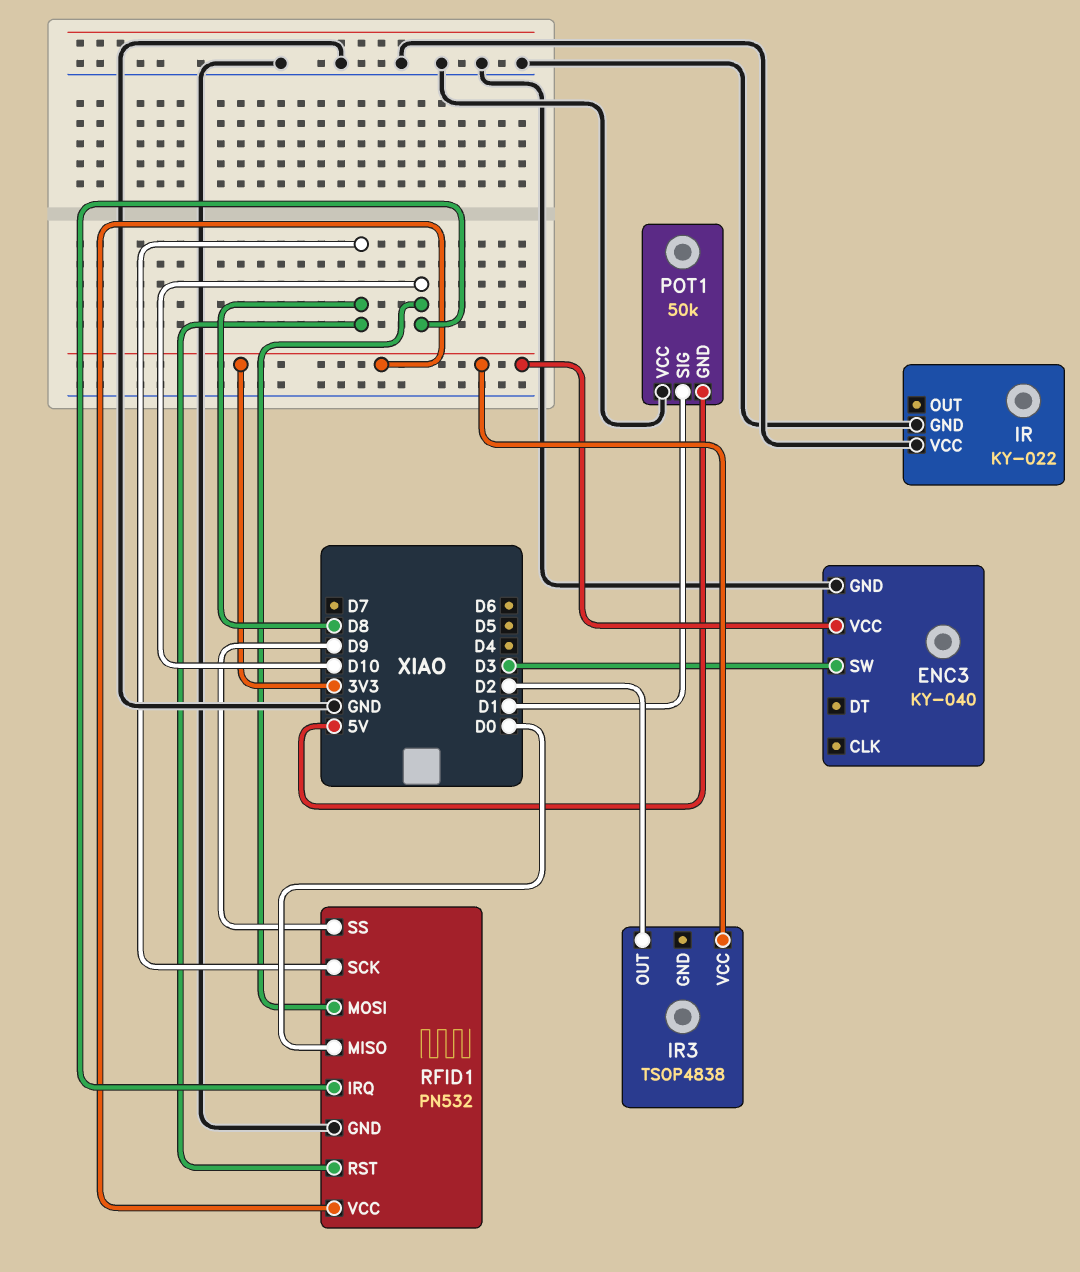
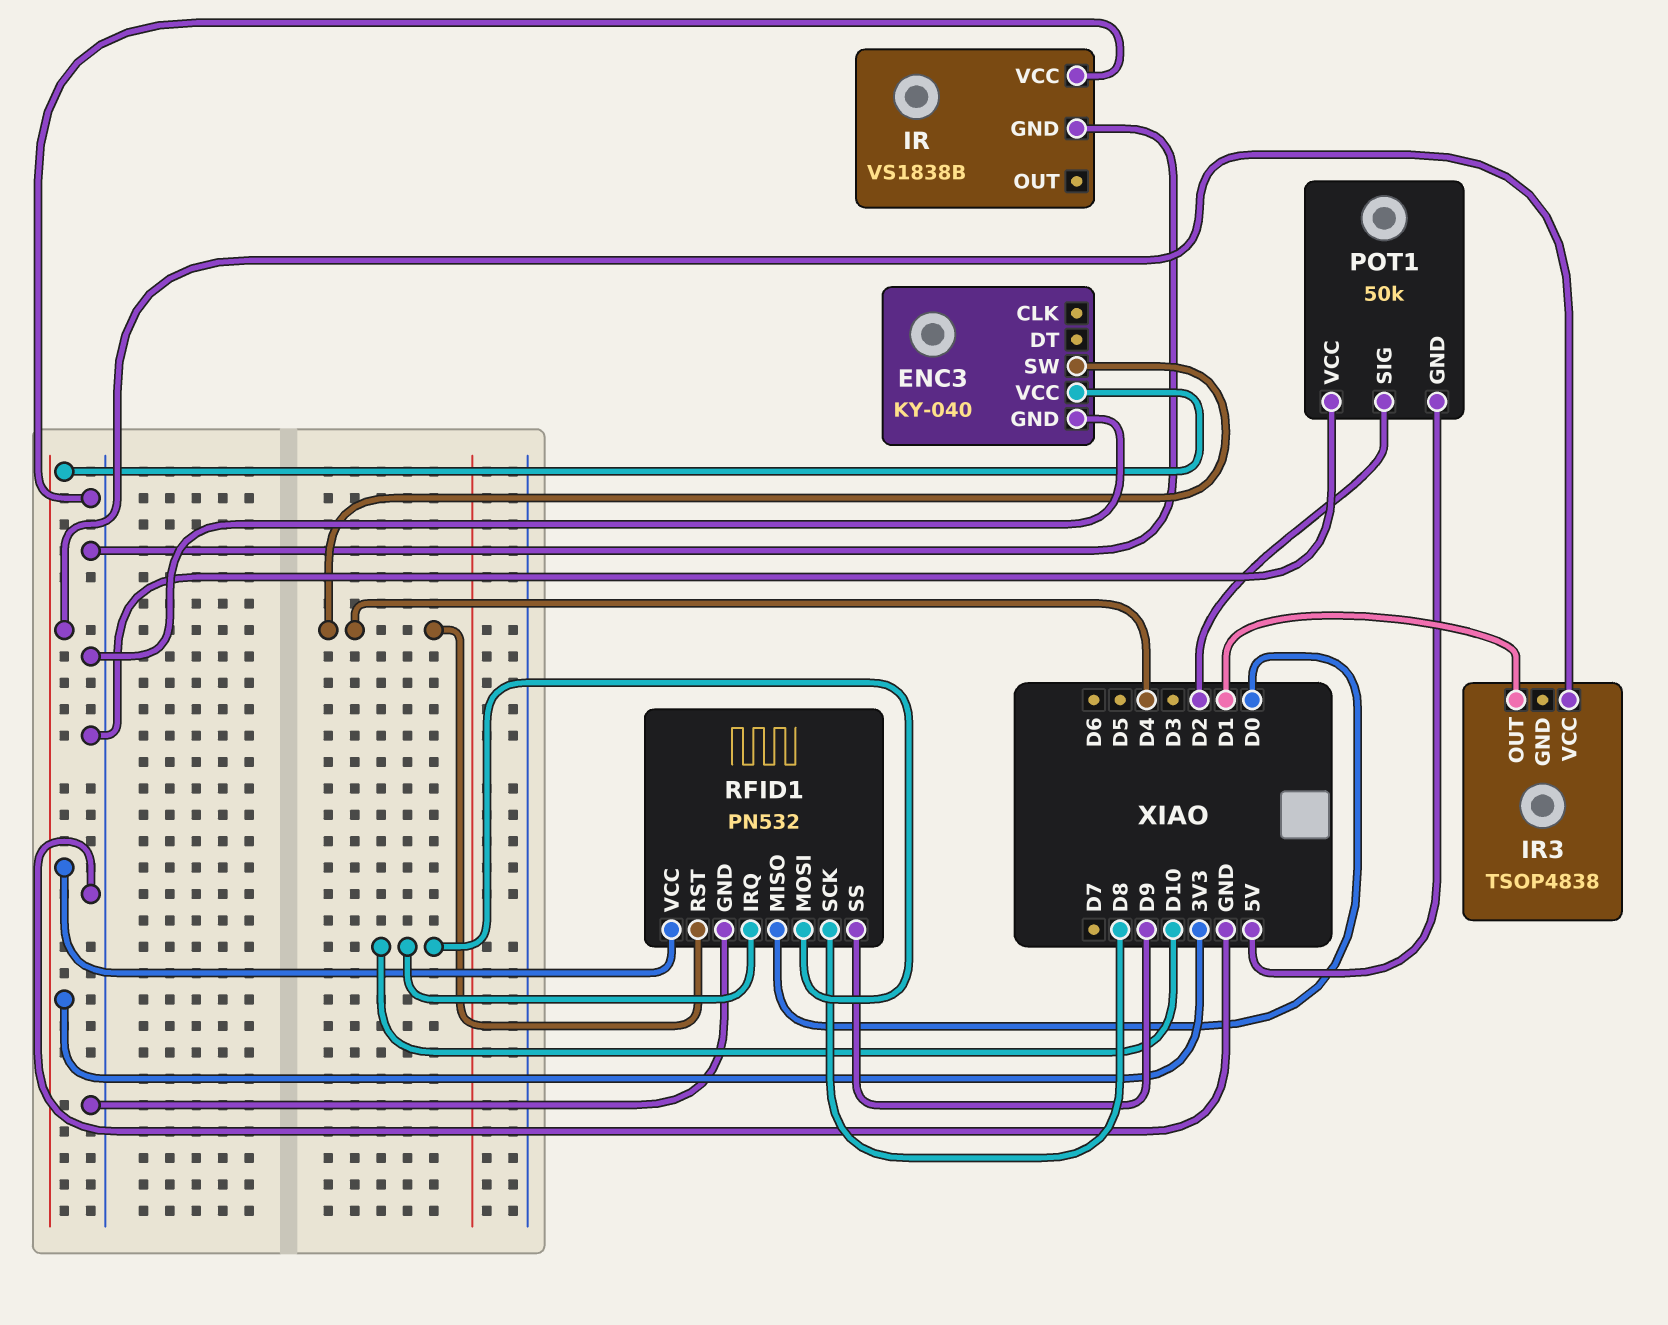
ENC3 pin SW: D3 -> D4
IR: KY-022 -> VS1838B
IR3 pin OUT: D2 -> D1
POT1 pin SIG: D1 -> D2
RFID1 pin RST: D8 -> D4

